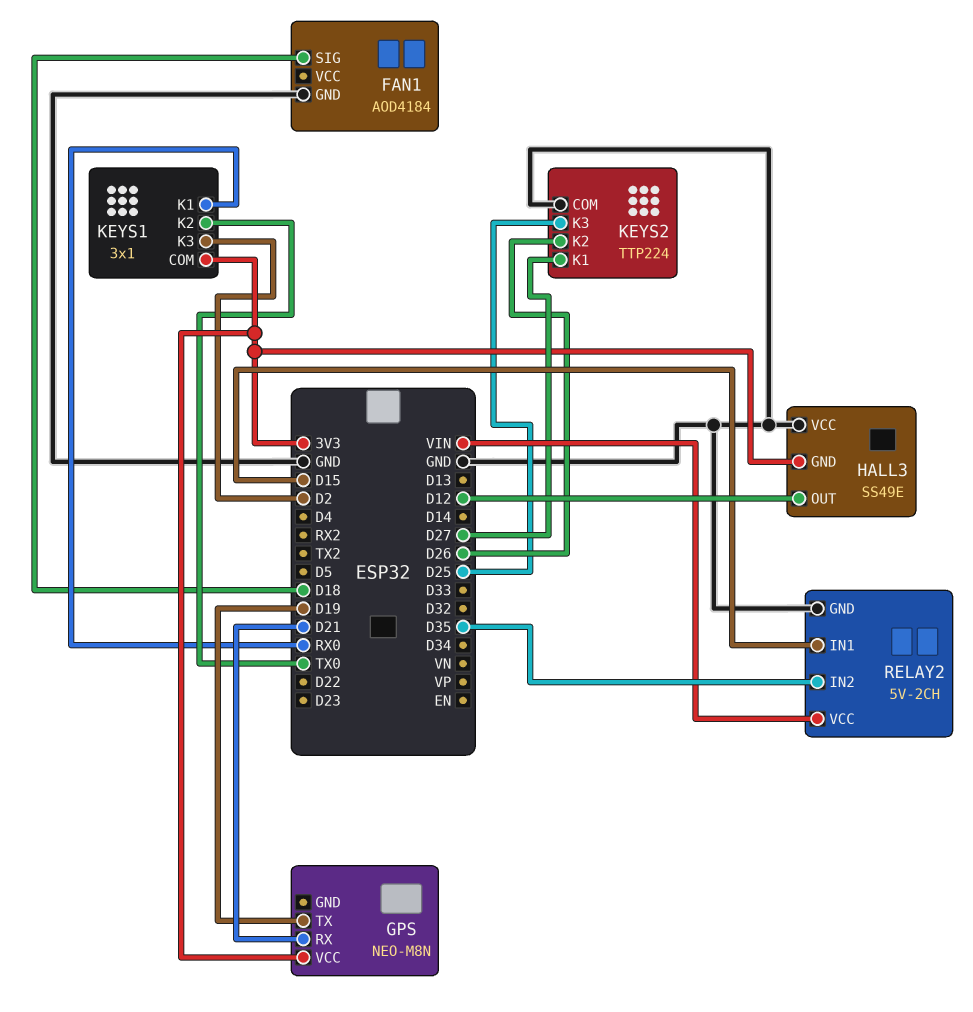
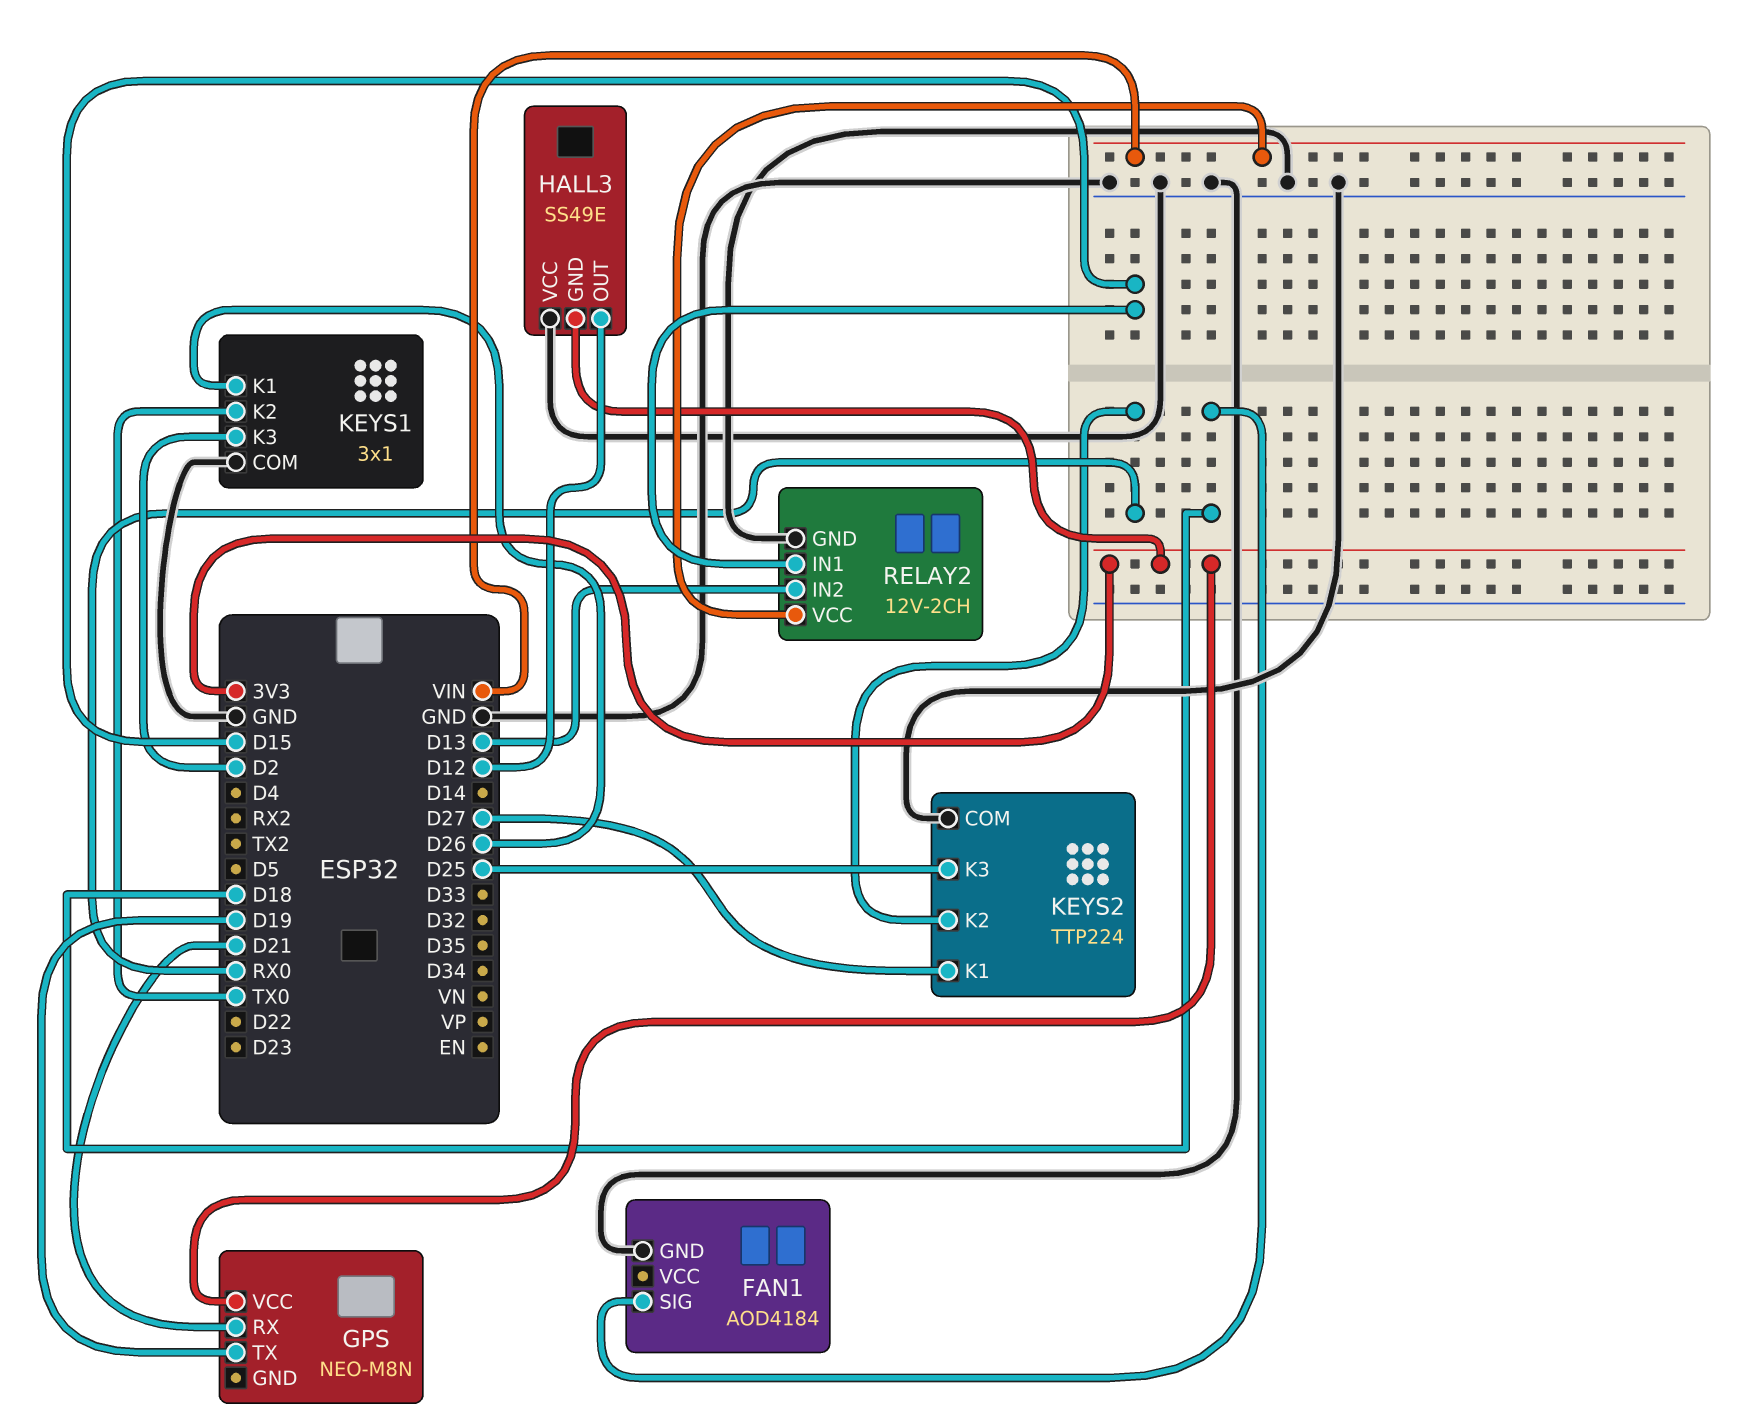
KEYS1 pin COM: 3V3 -> GND
KEYS1 pin K1: RX0 -> D26
KEYS2 pin K2: D26 -> RX0
RELAY2: 5V-2CH -> 12V-2CH
RELAY2 pin IN2: D35 -> D13

